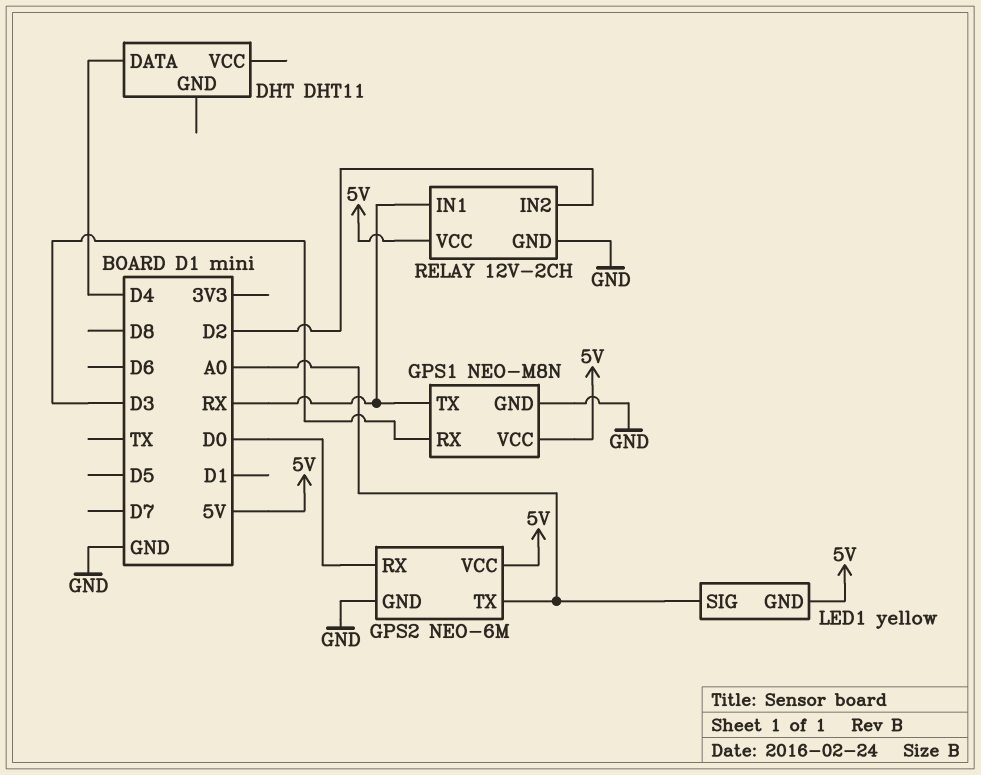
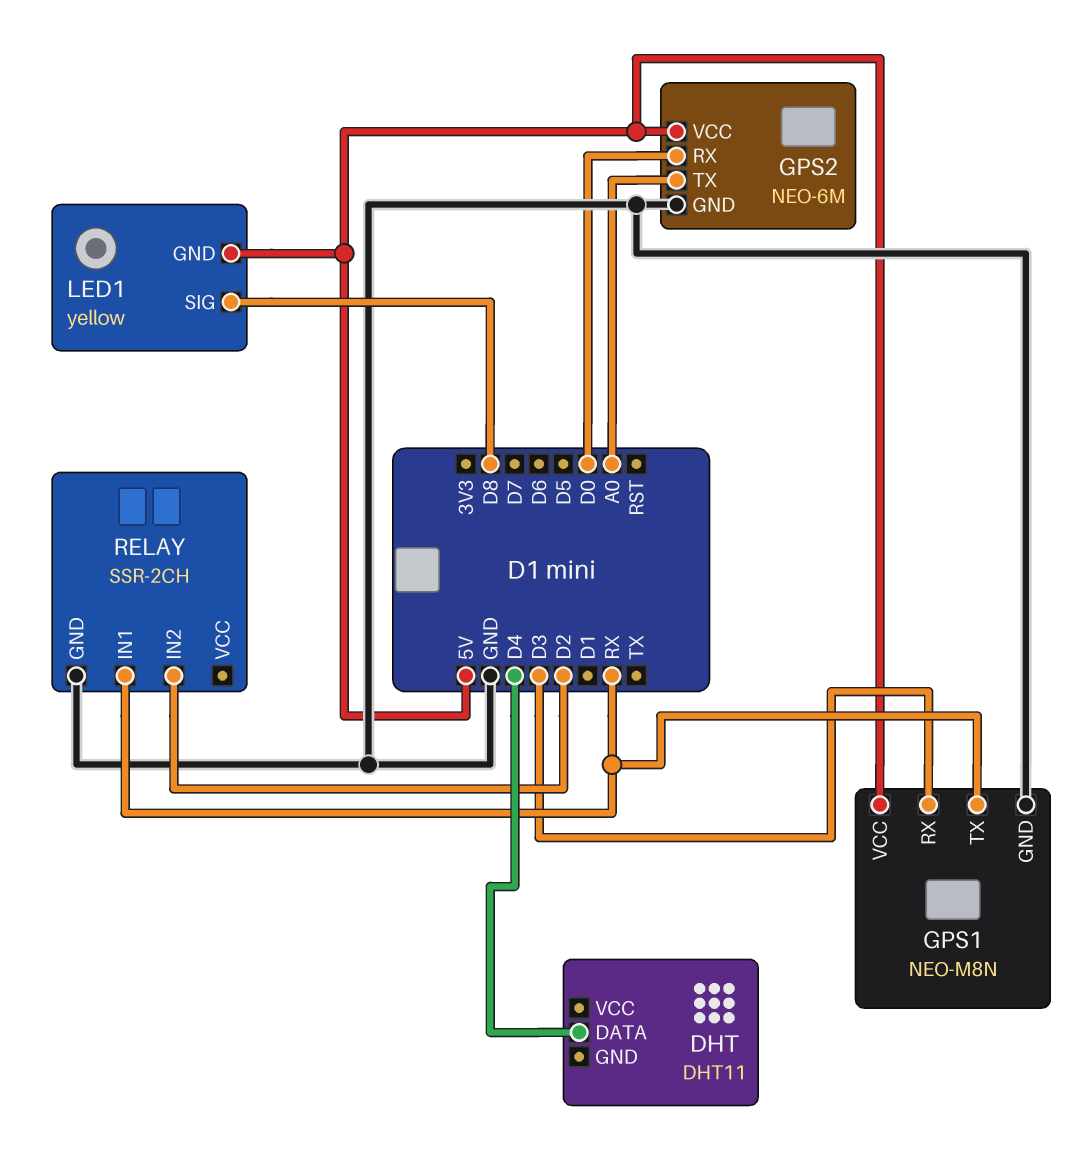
LED1 pin SIG: A0 -> D8
RELAY: 12V-2CH -> SSR-2CH
RELAY pin VCC: 5V -> none

